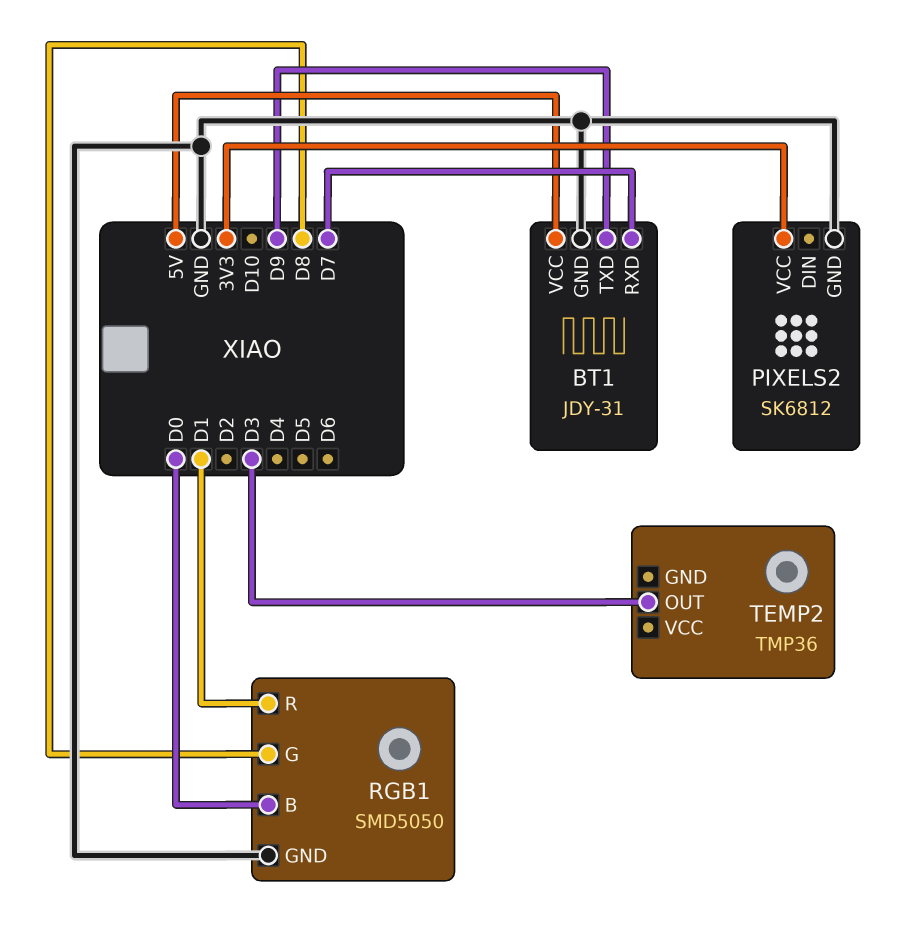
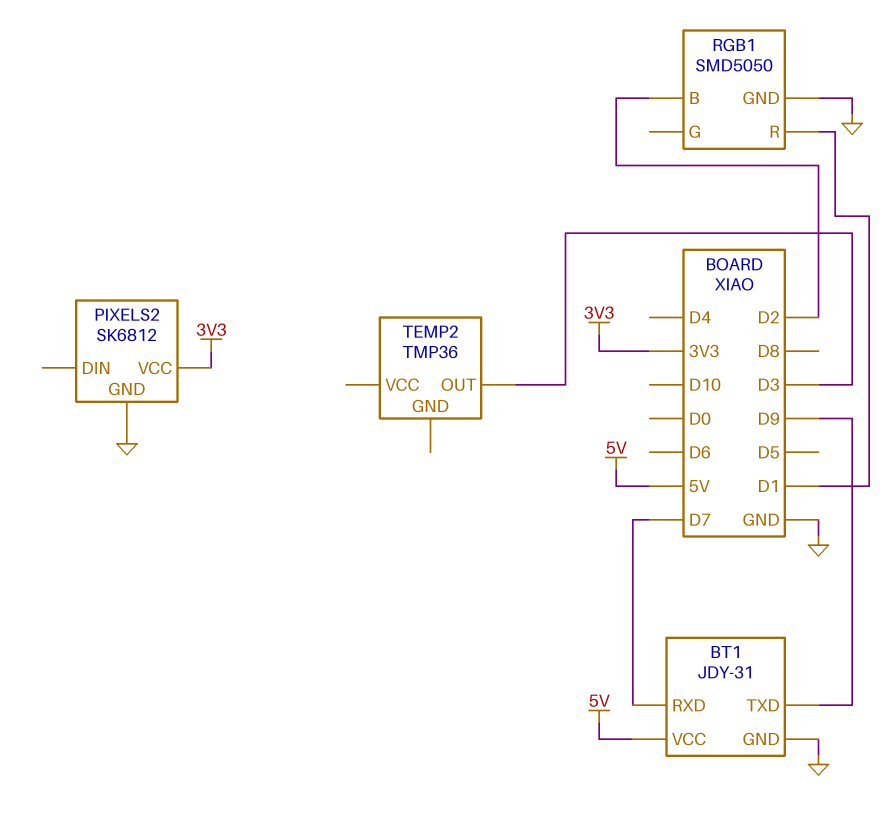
RGB1 pin B: D0 -> D2
RGB1 pin G: D8 -> none

